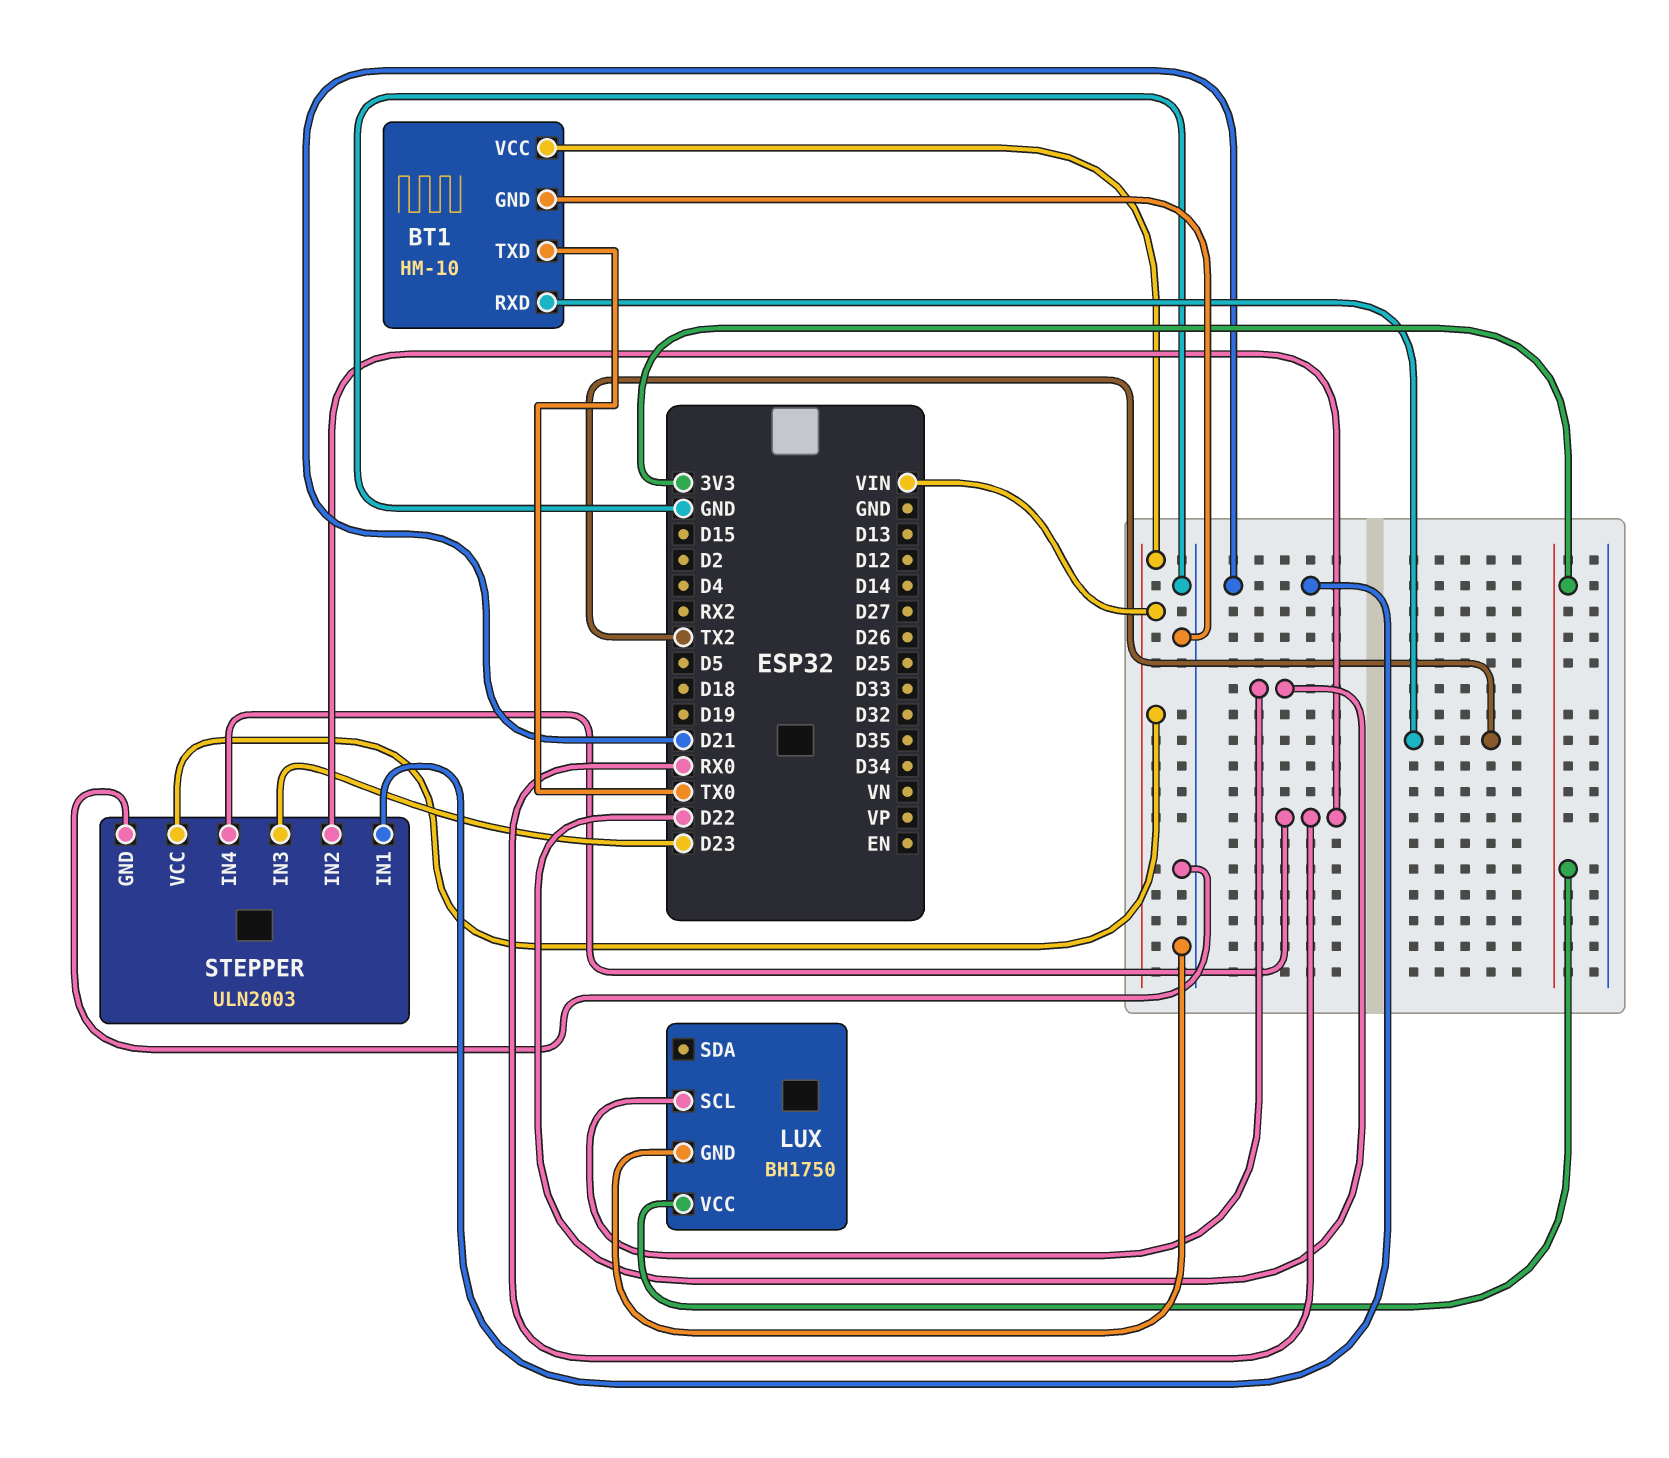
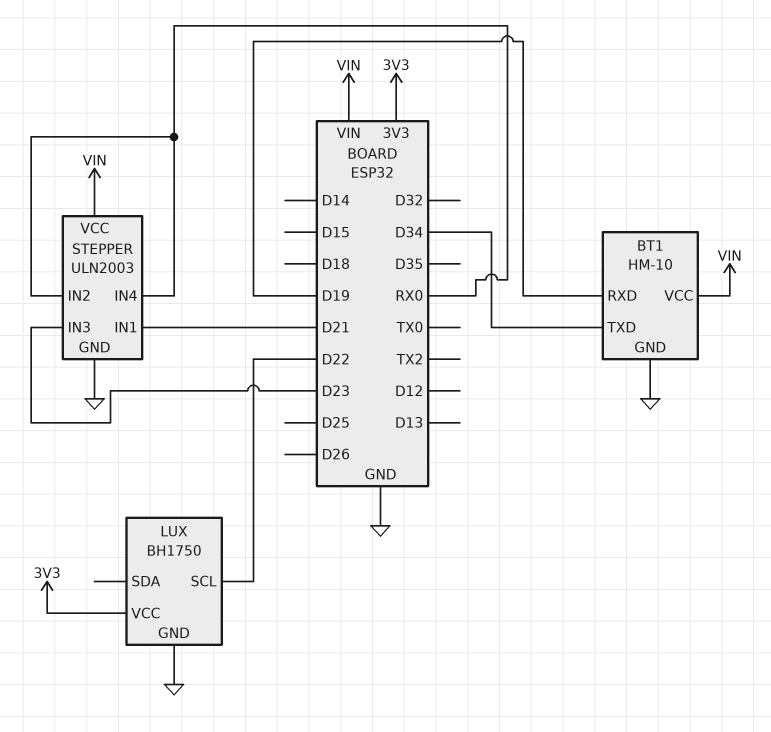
BT1 pin RXD: TX2 -> D19
BT1 pin TXD: TX0 -> D34

